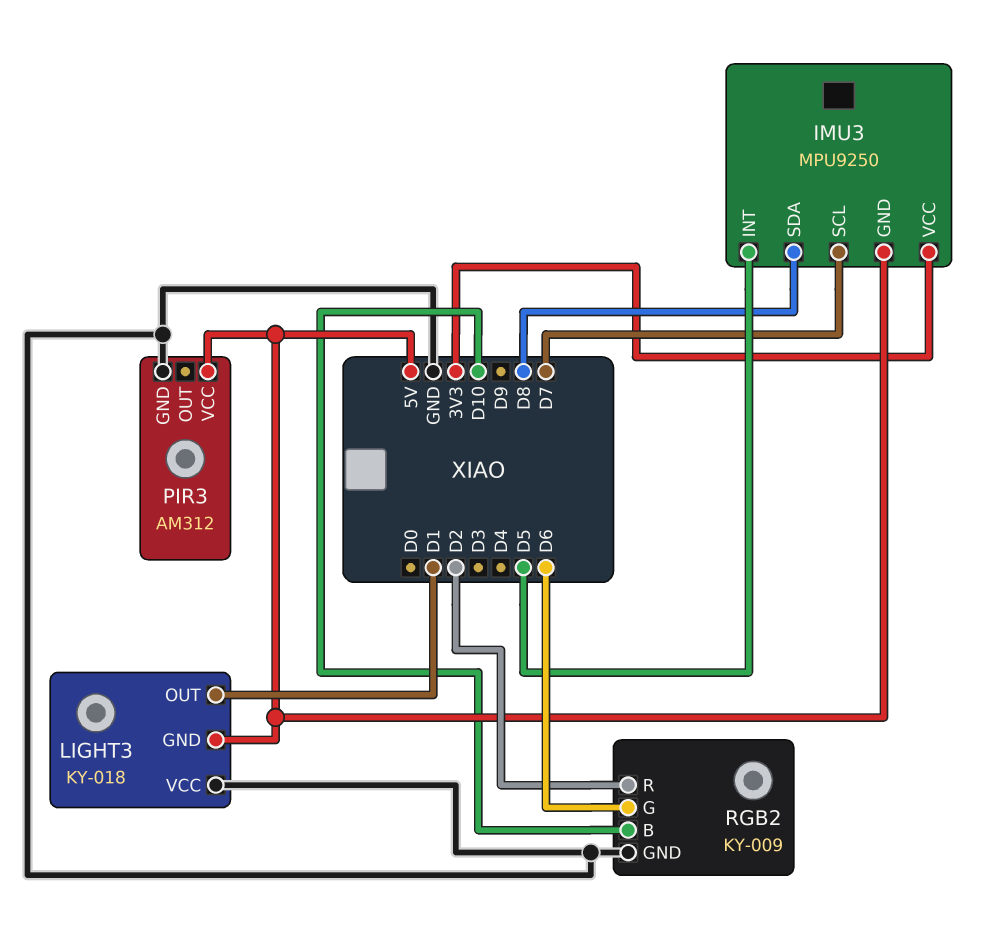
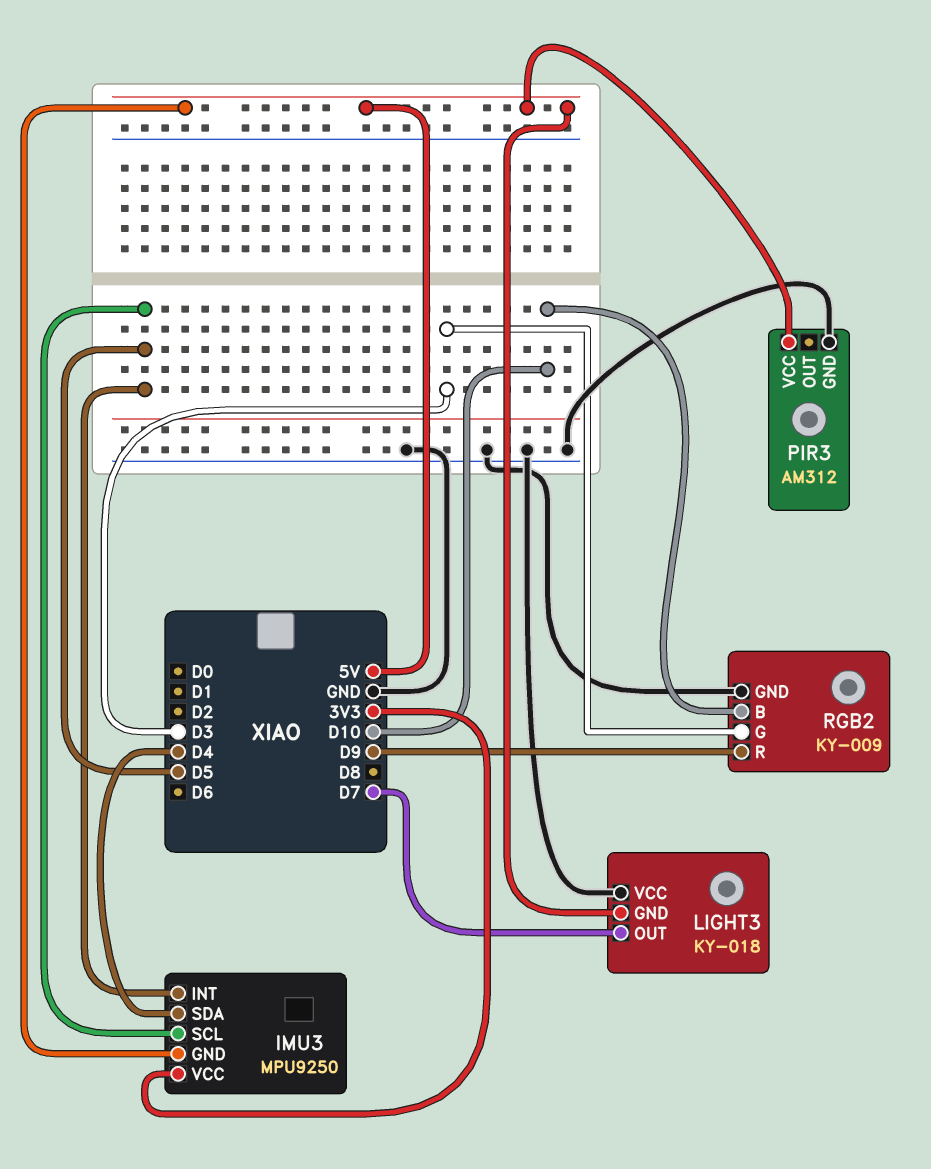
IMU3 pin SCL: D7 -> D5
IMU3 pin SDA: D8 -> D4
LIGHT3 pin OUT: D1 -> D7
RGB2 pin G: D6 -> D3
RGB2 pin R: D2 -> D9

